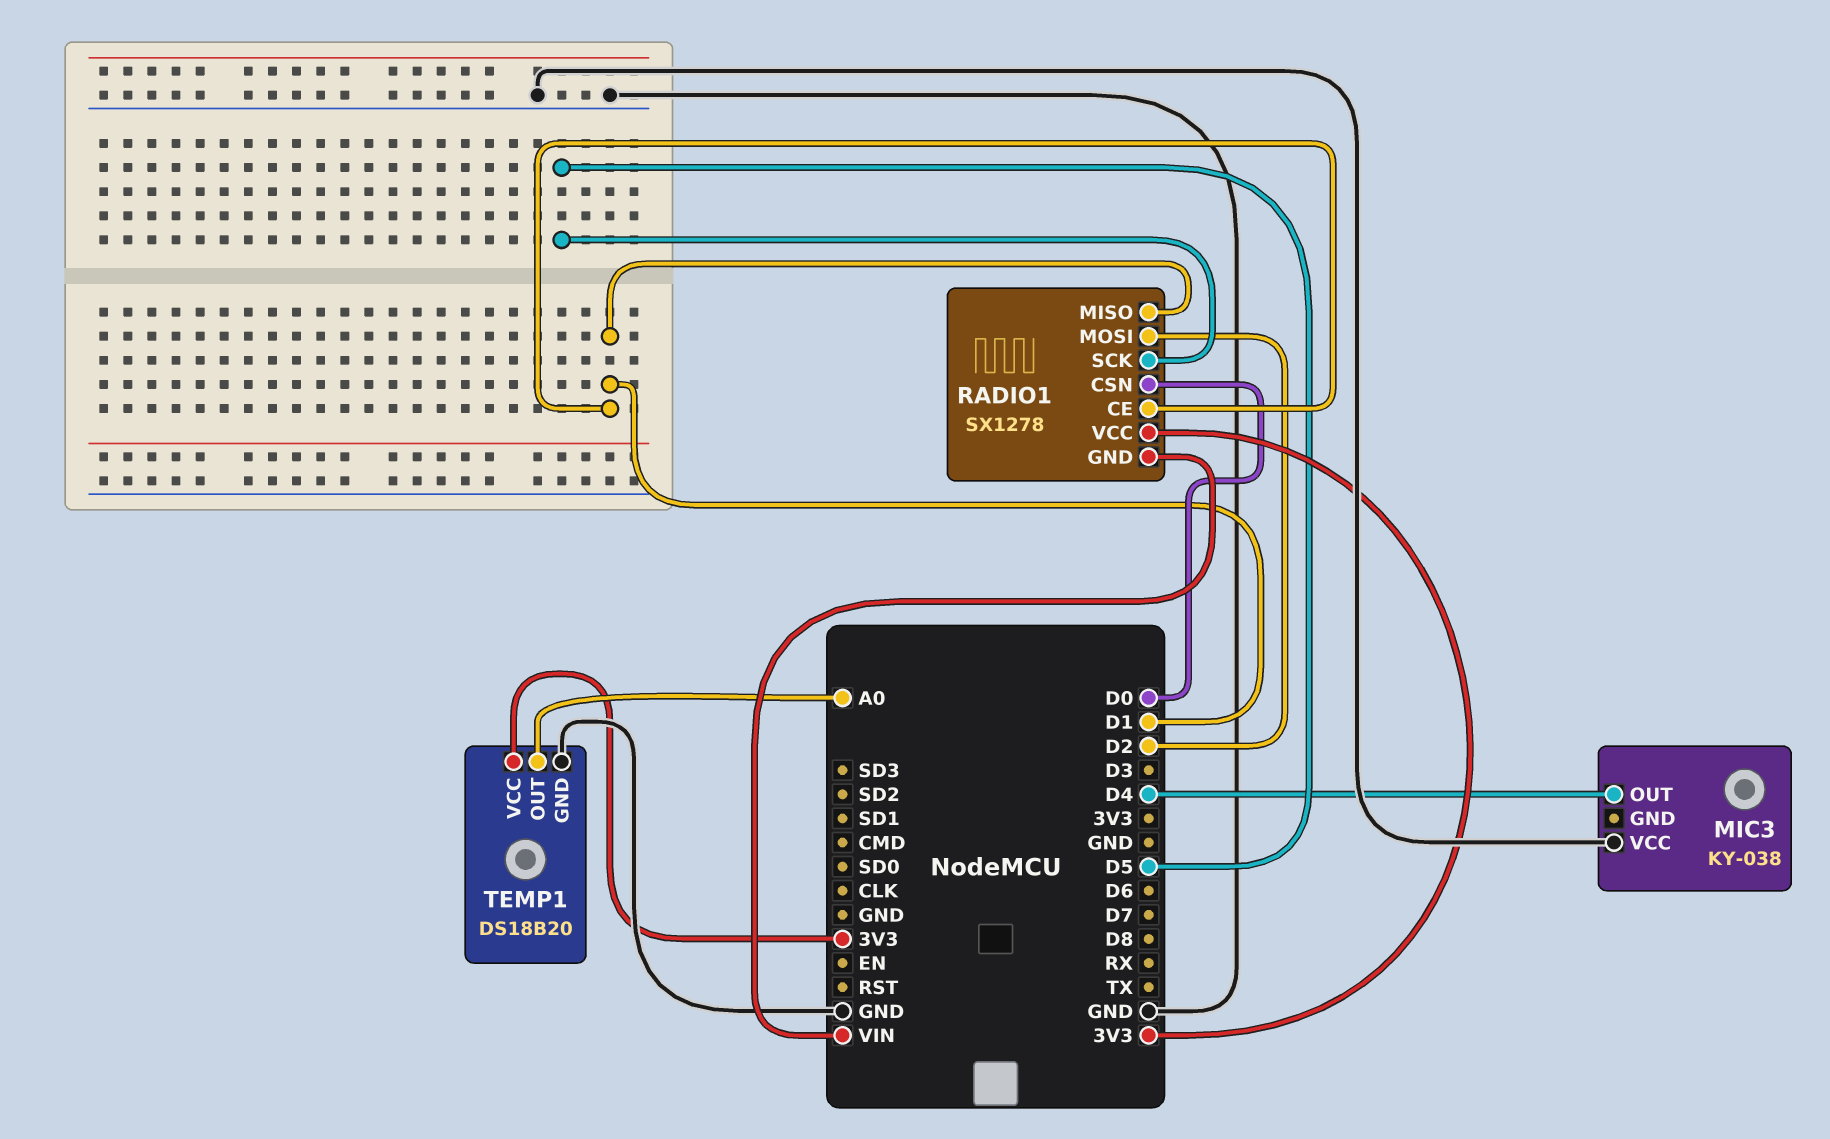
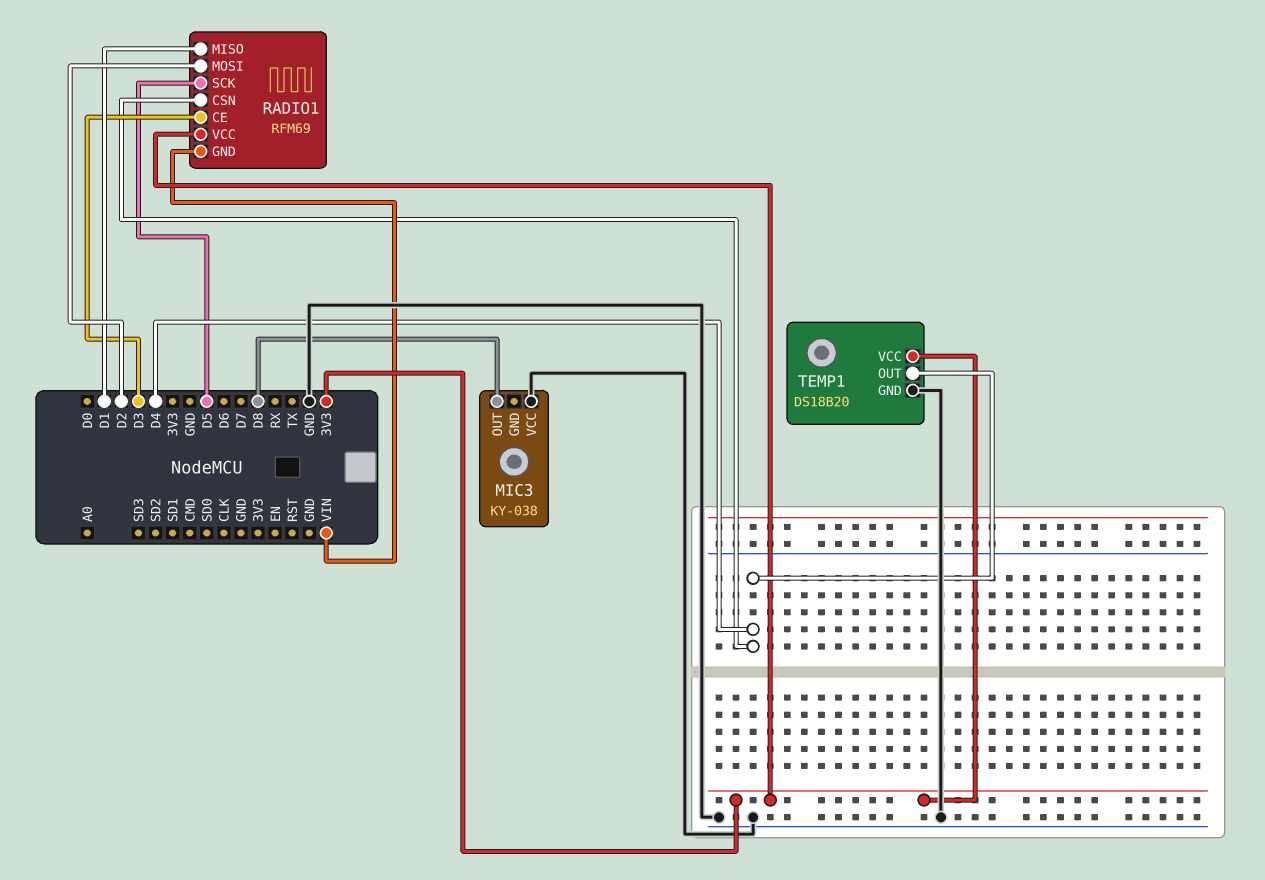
MIC3 pin OUT: D4 -> D8
RADIO1: SX1278 -> RFM69
RADIO1 pin CE: D1 -> D3
RADIO1 pin CSN: D0 -> D4
TEMP1 pin OUT: A0 -> D4

